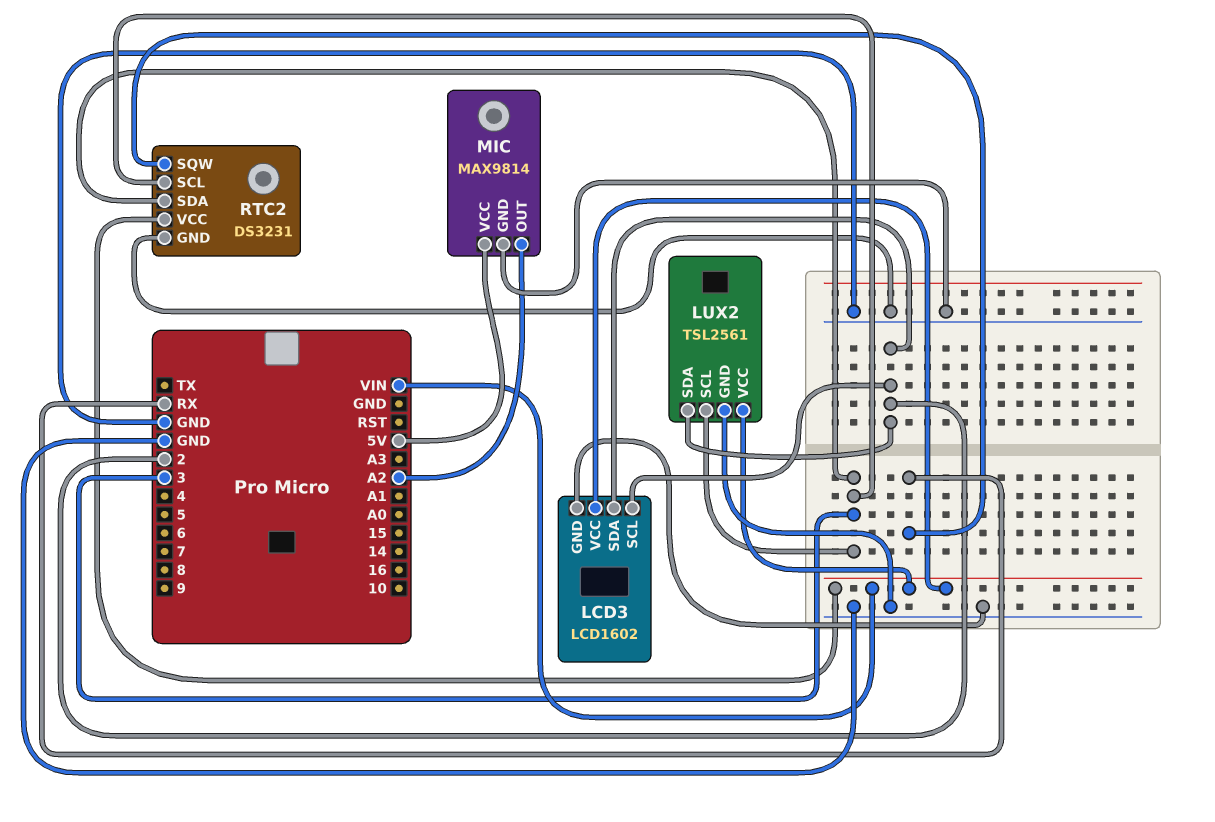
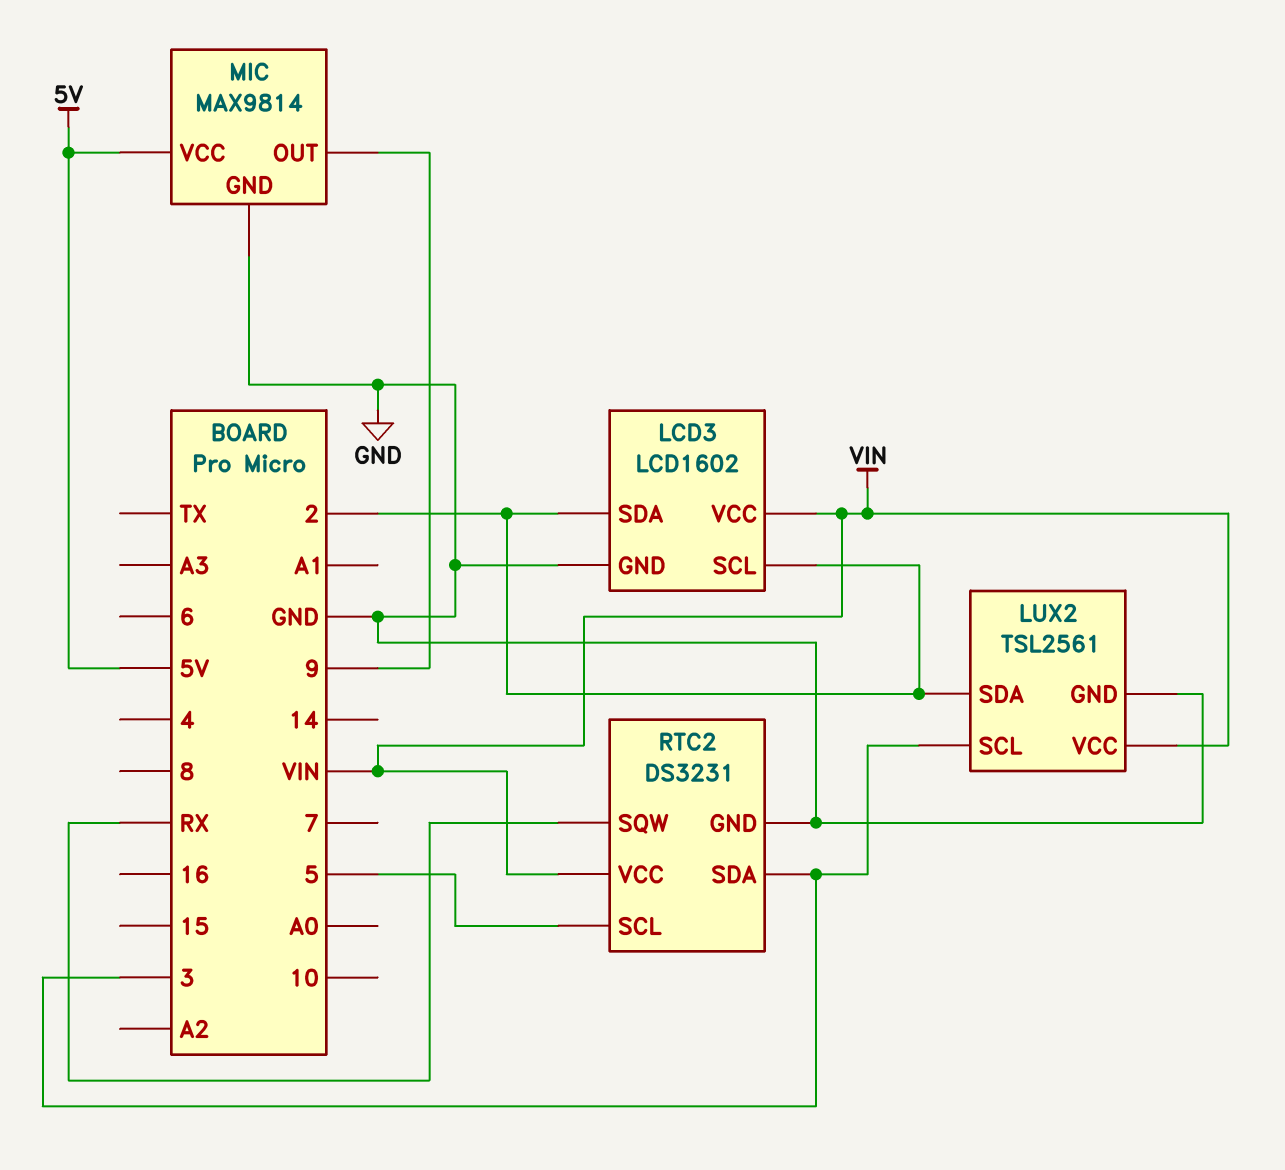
MIC pin OUT: A2 -> 9
RTC2 pin SCL: 3 -> 5

